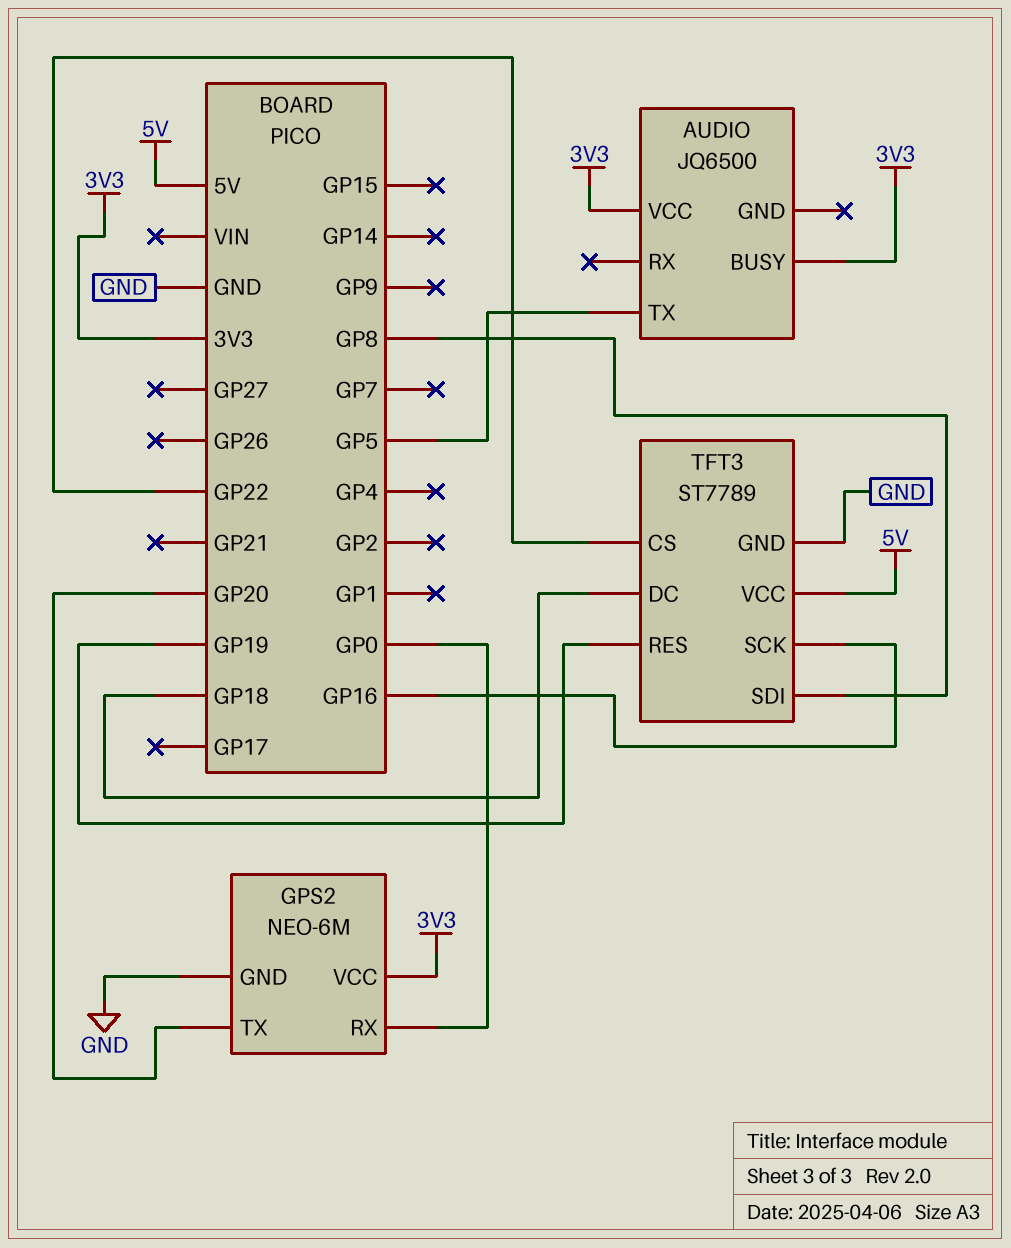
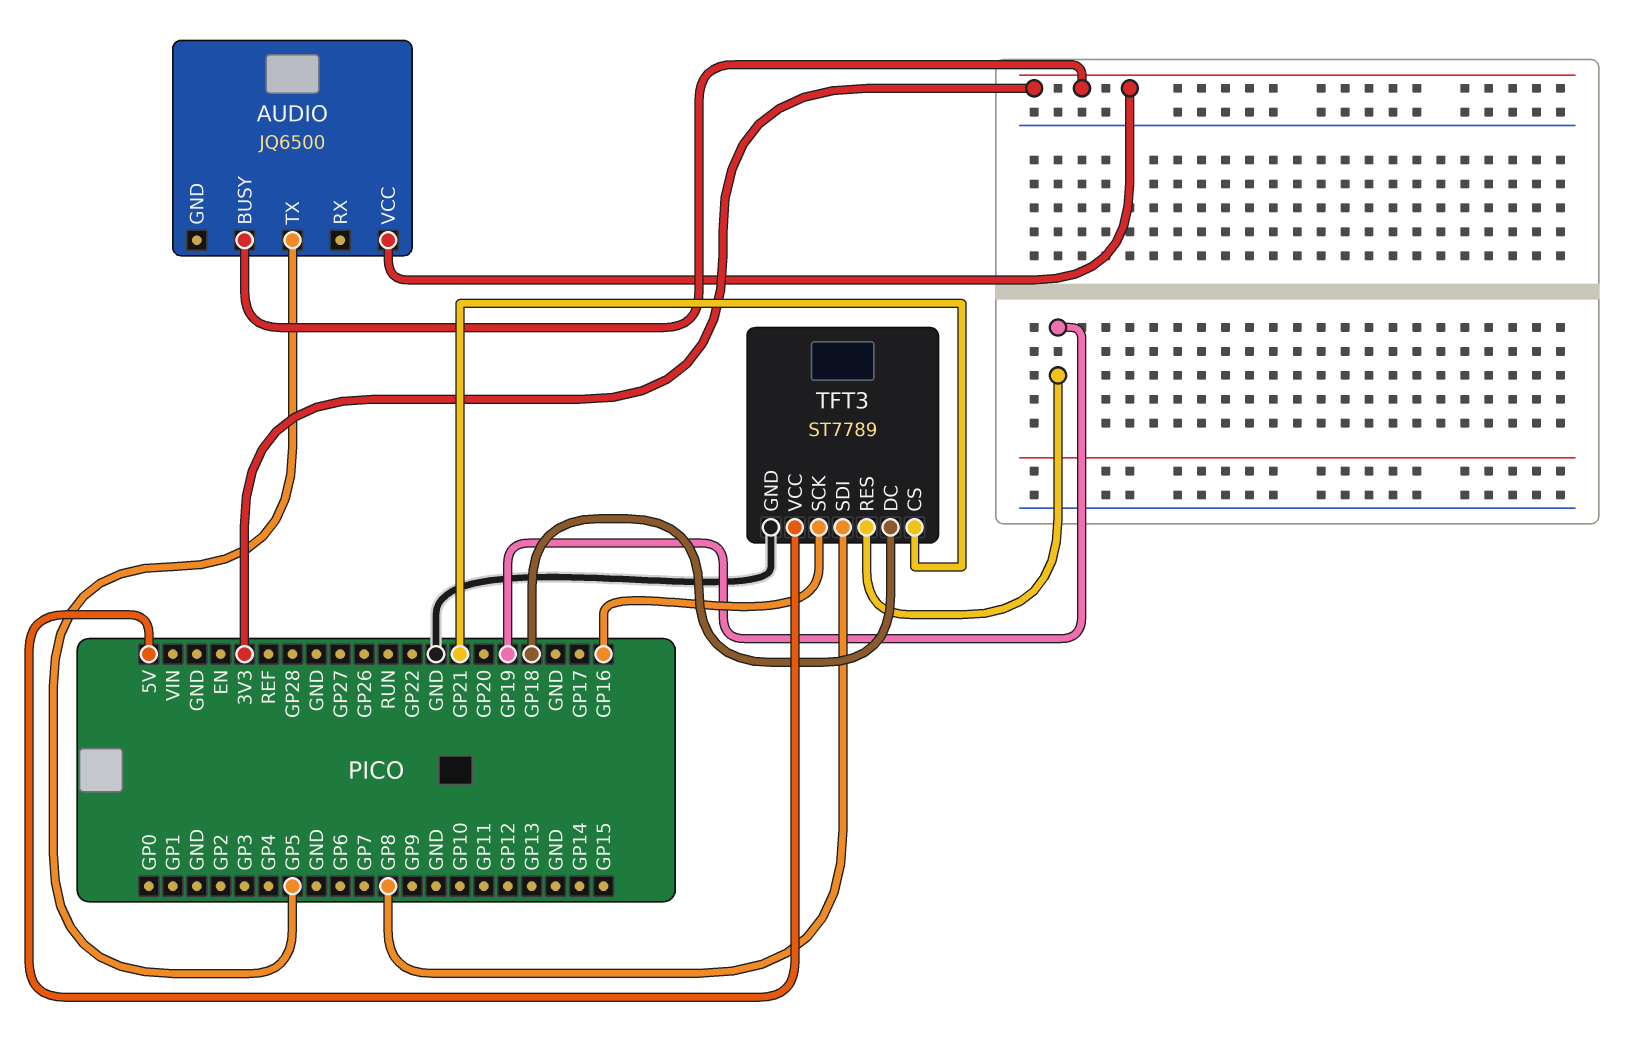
GPS2: NEO-6M -> none
GPS2 pin GND: GND -> none
GPS2 pin RX: GP0 -> none
GPS2 pin TX: GP20 -> none
GPS2 pin VCC: 3V3 -> none
TFT3 pin CS: GP22 -> GP21

